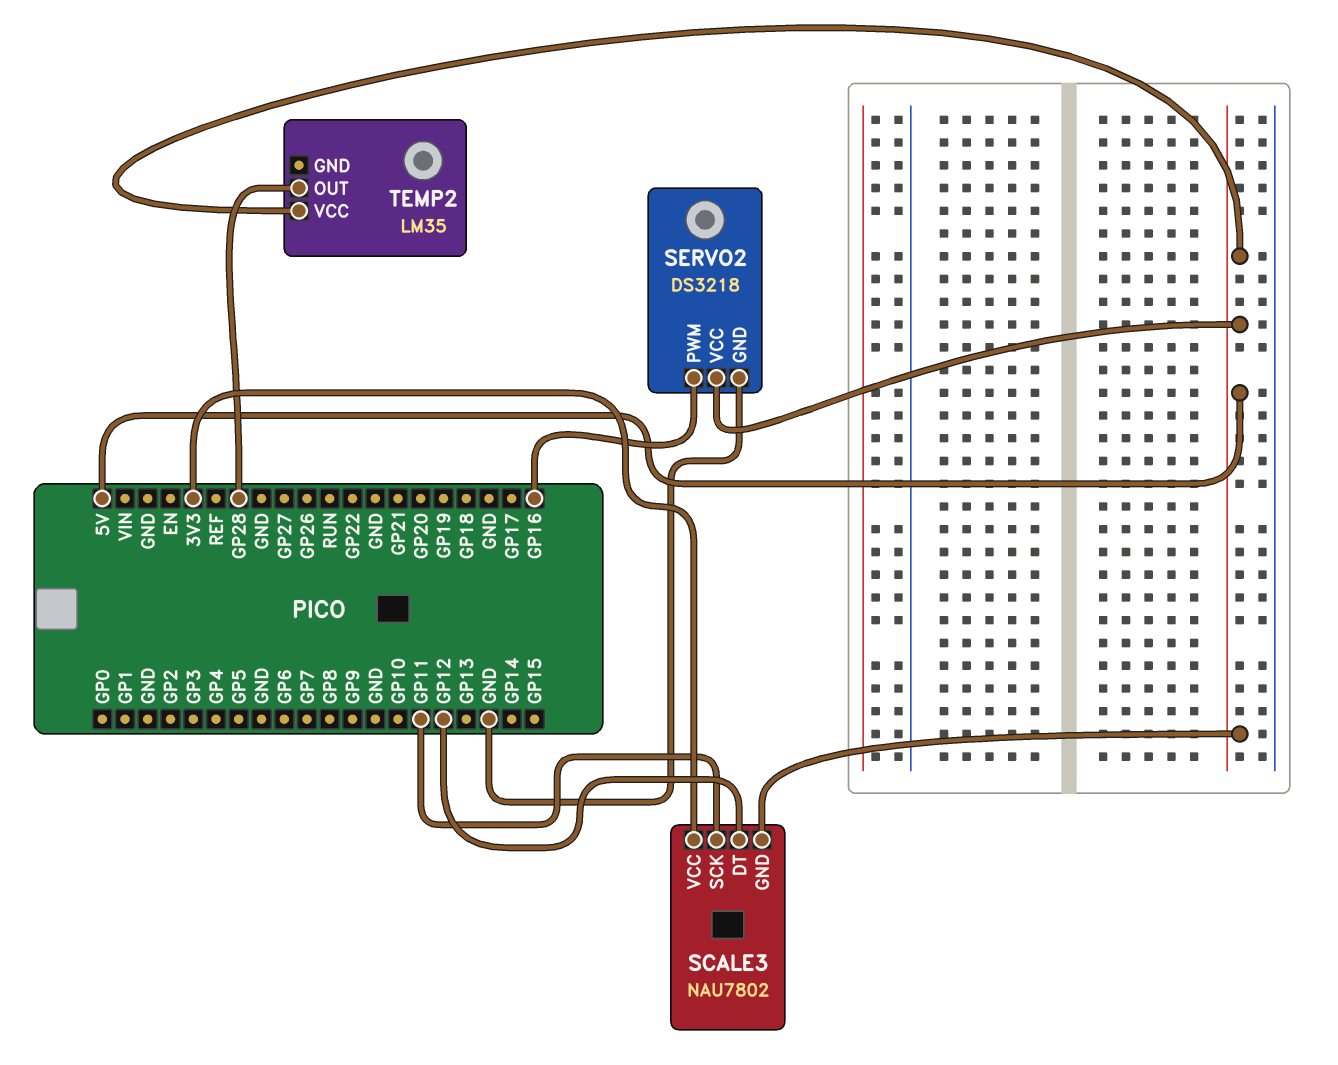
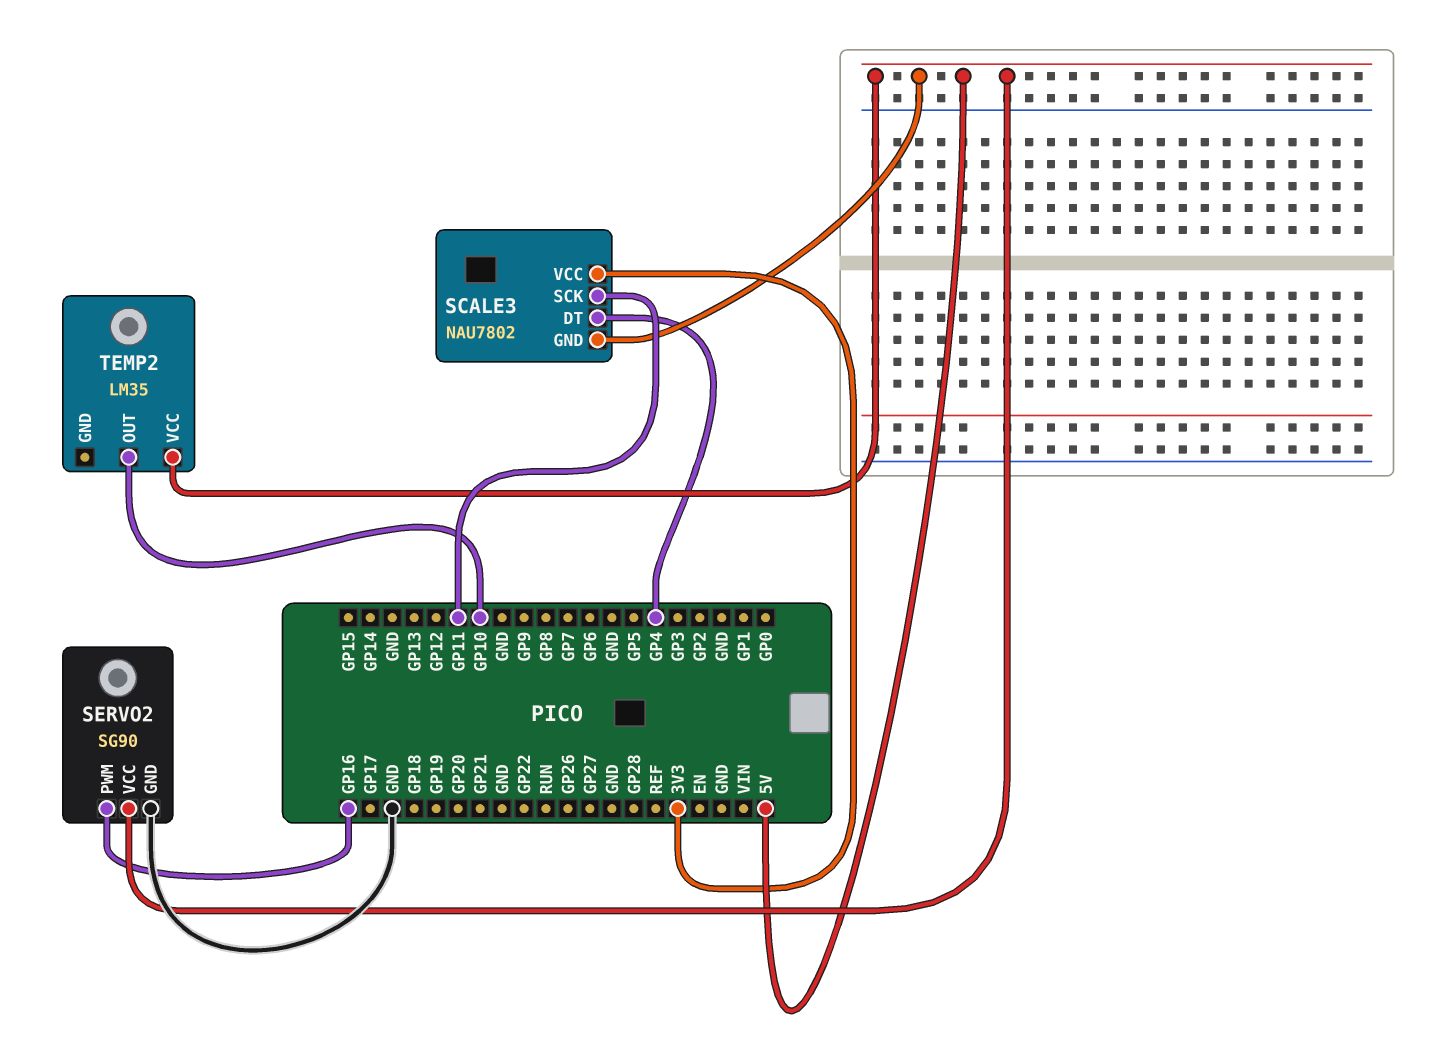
SCALE3 pin DT: GP12 -> GP4
SERVO2: DS3218 -> SG90
TEMP2 pin OUT: GP28 -> GP10

